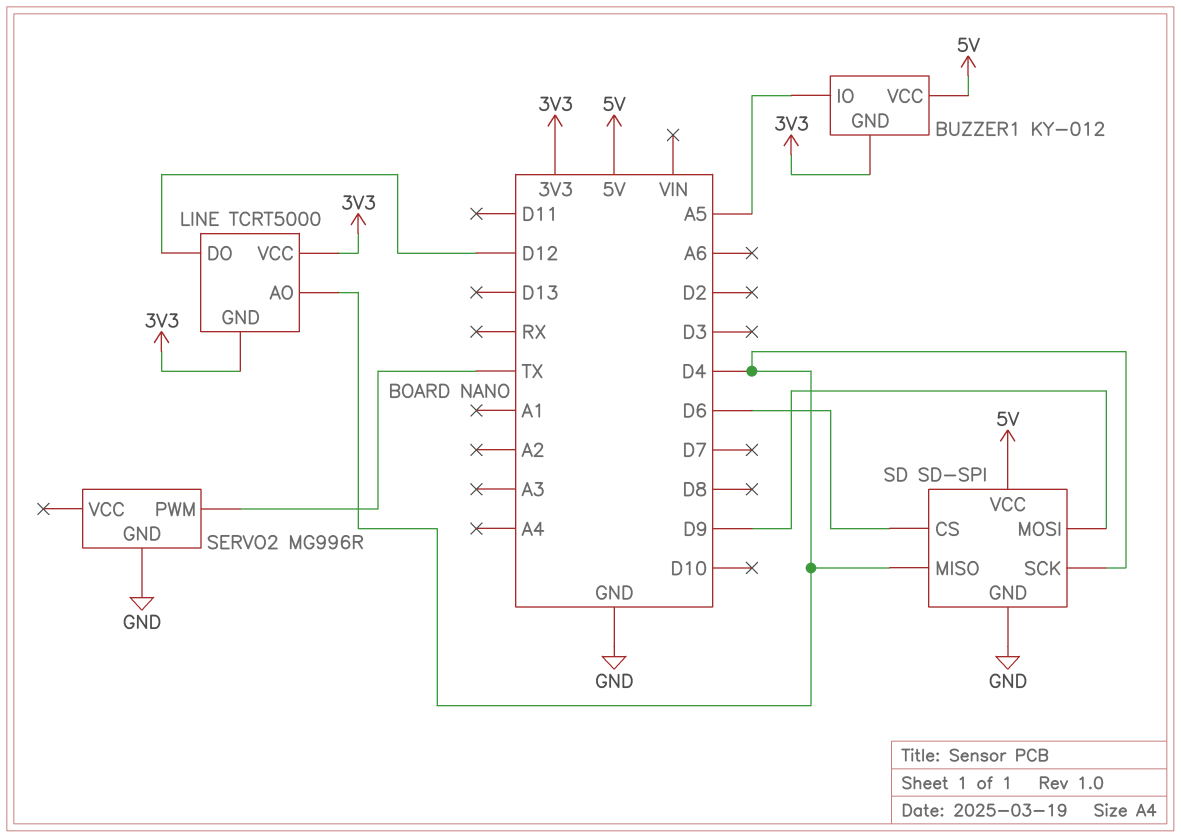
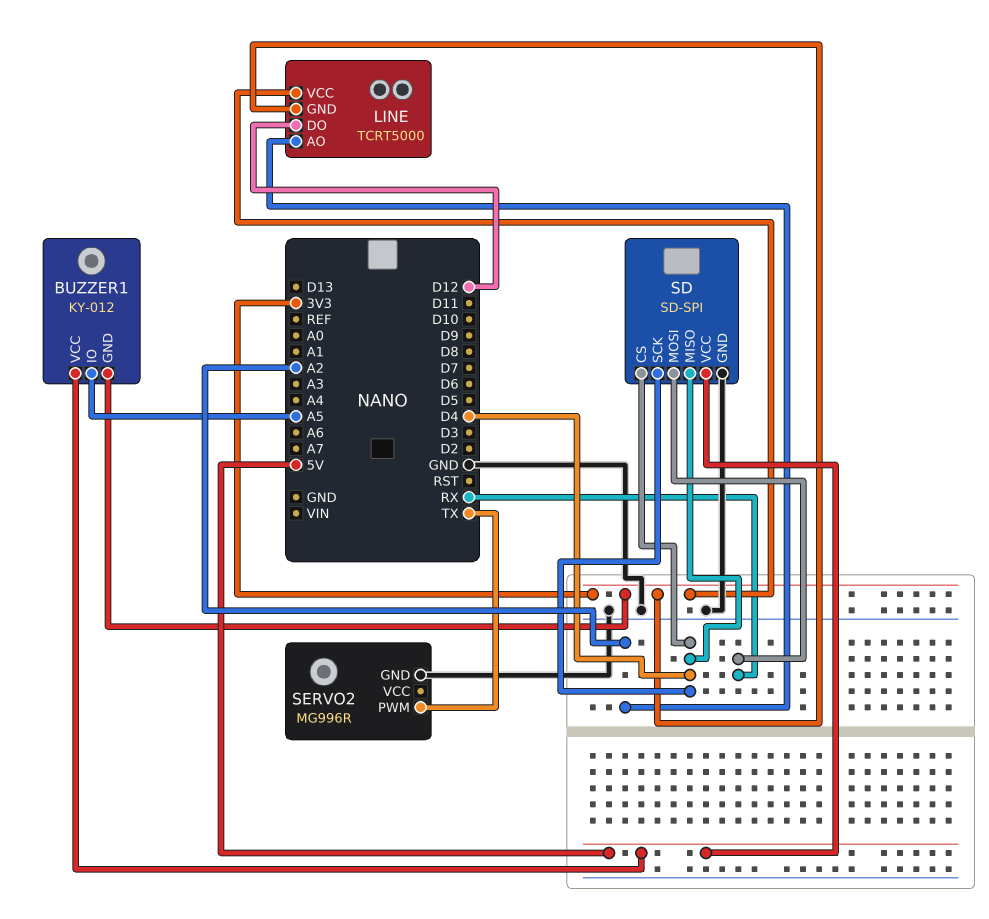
LINE pin AO: D4 -> A2
SD pin CS: D6 -> D4
SD pin MOSI: D9 -> RX

